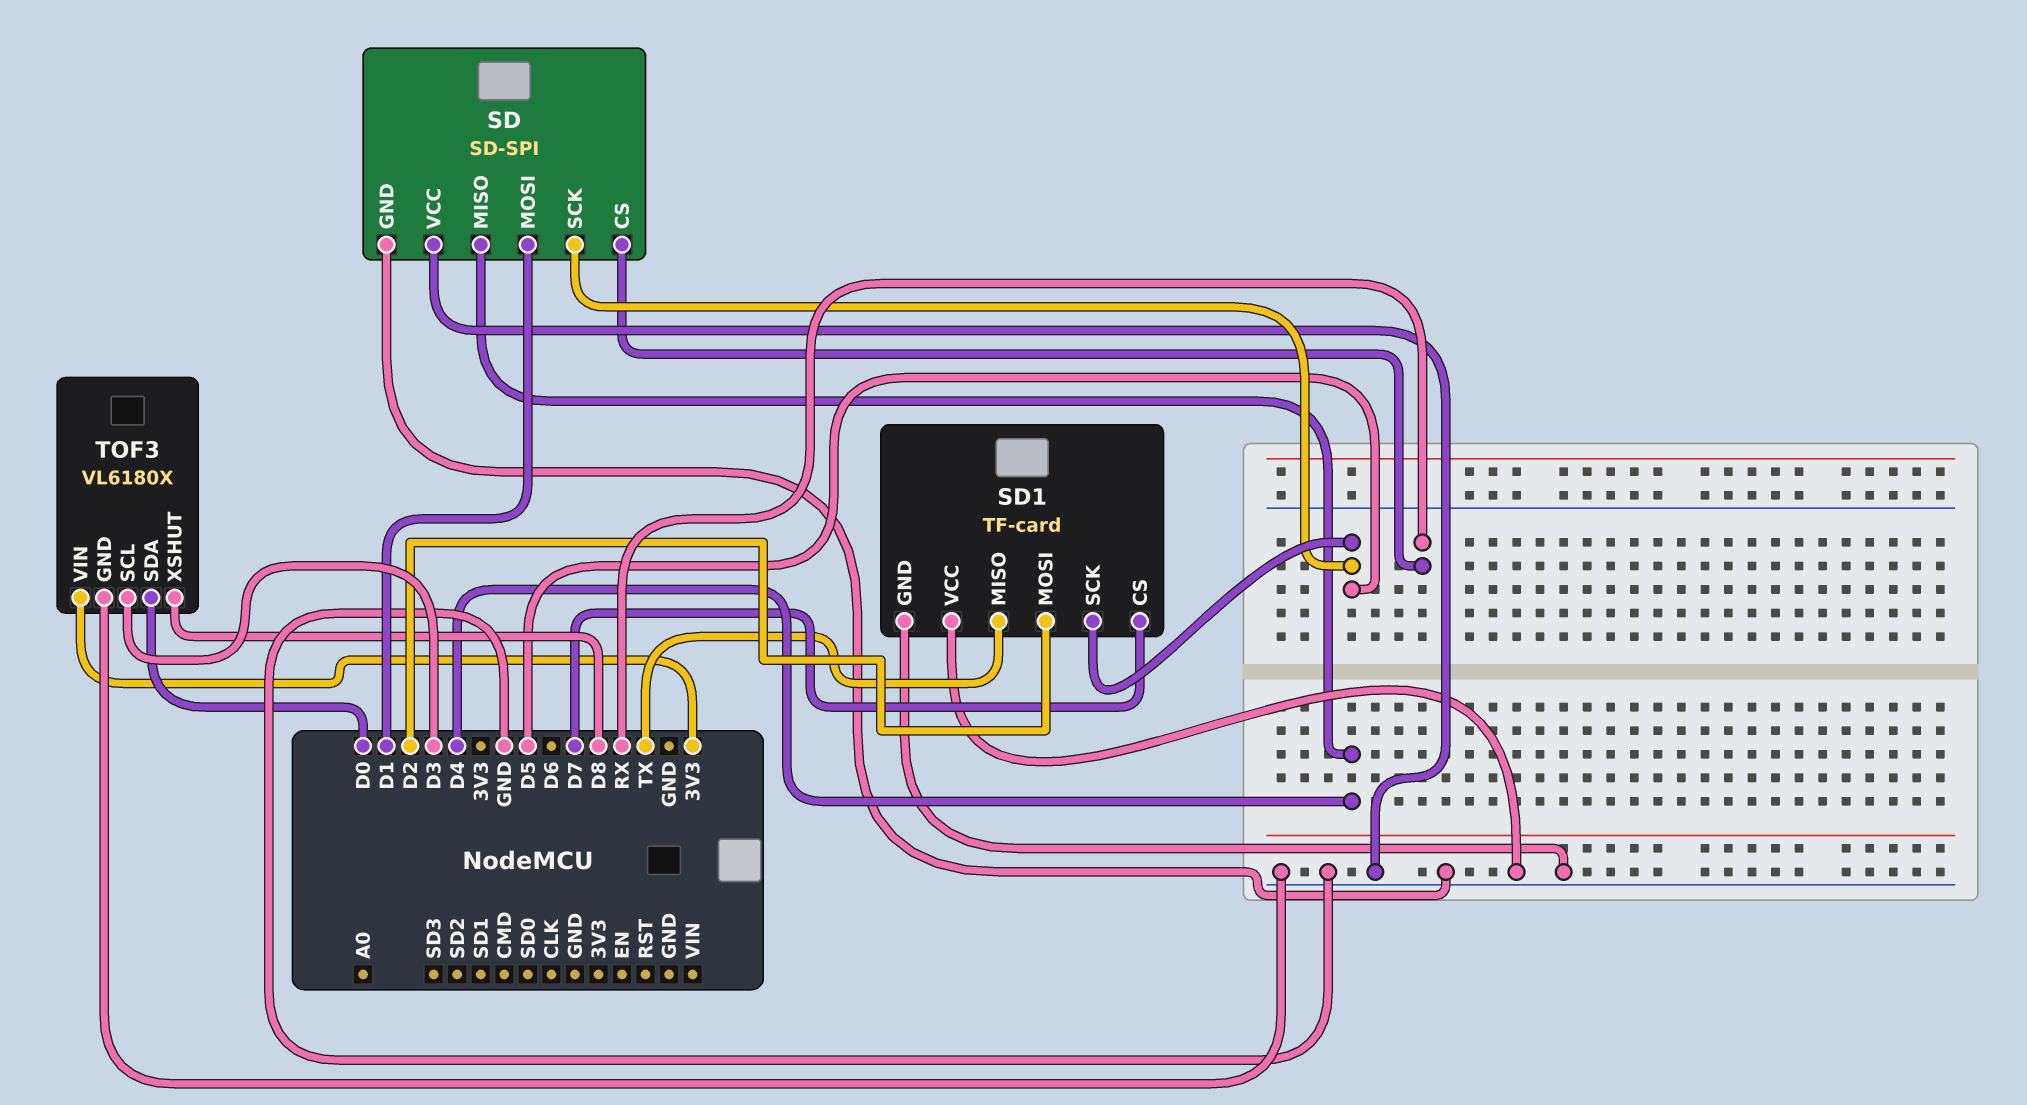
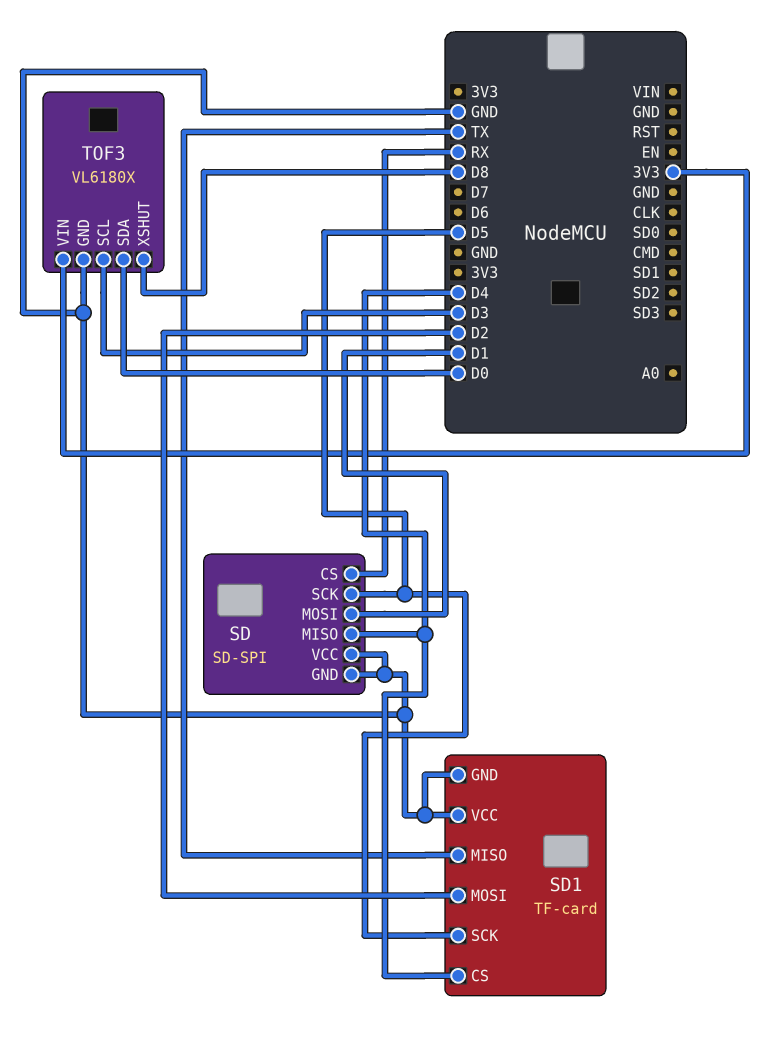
SD1 pin CS: D7 -> D4

